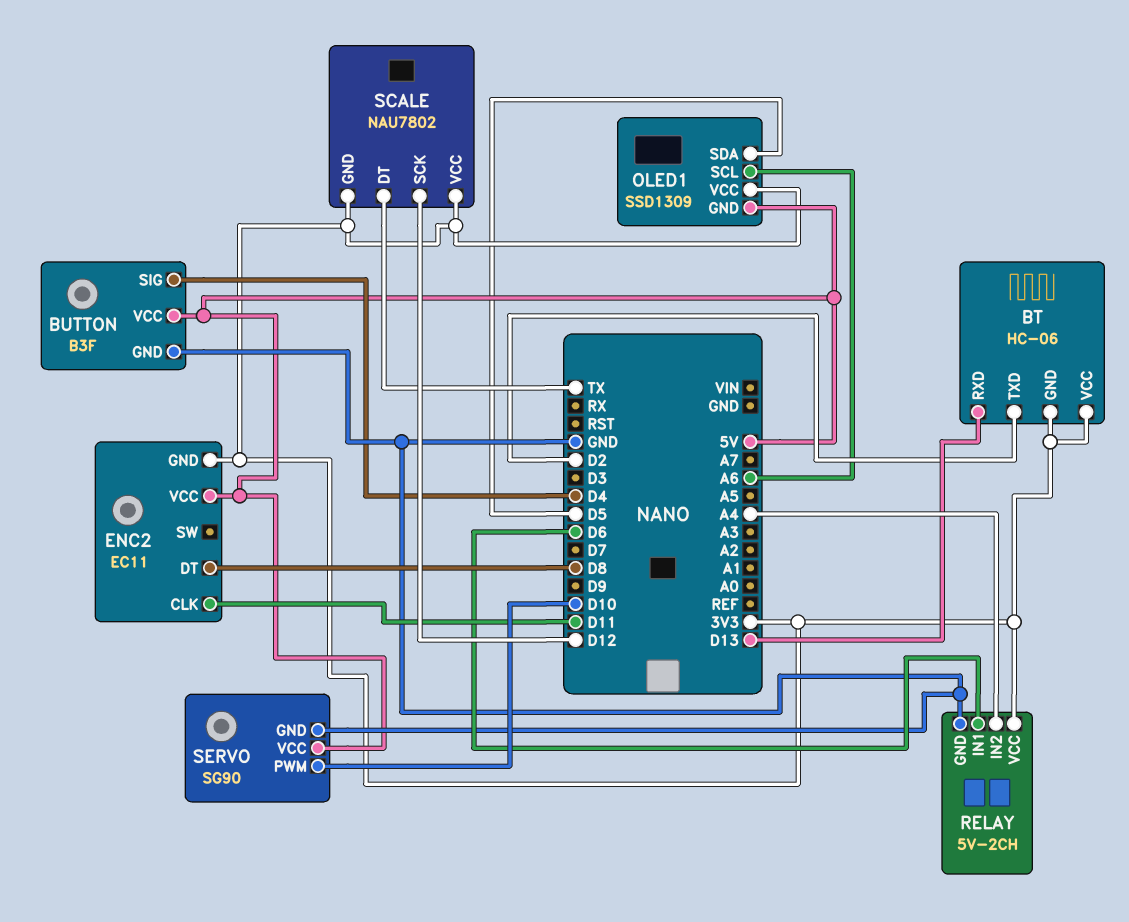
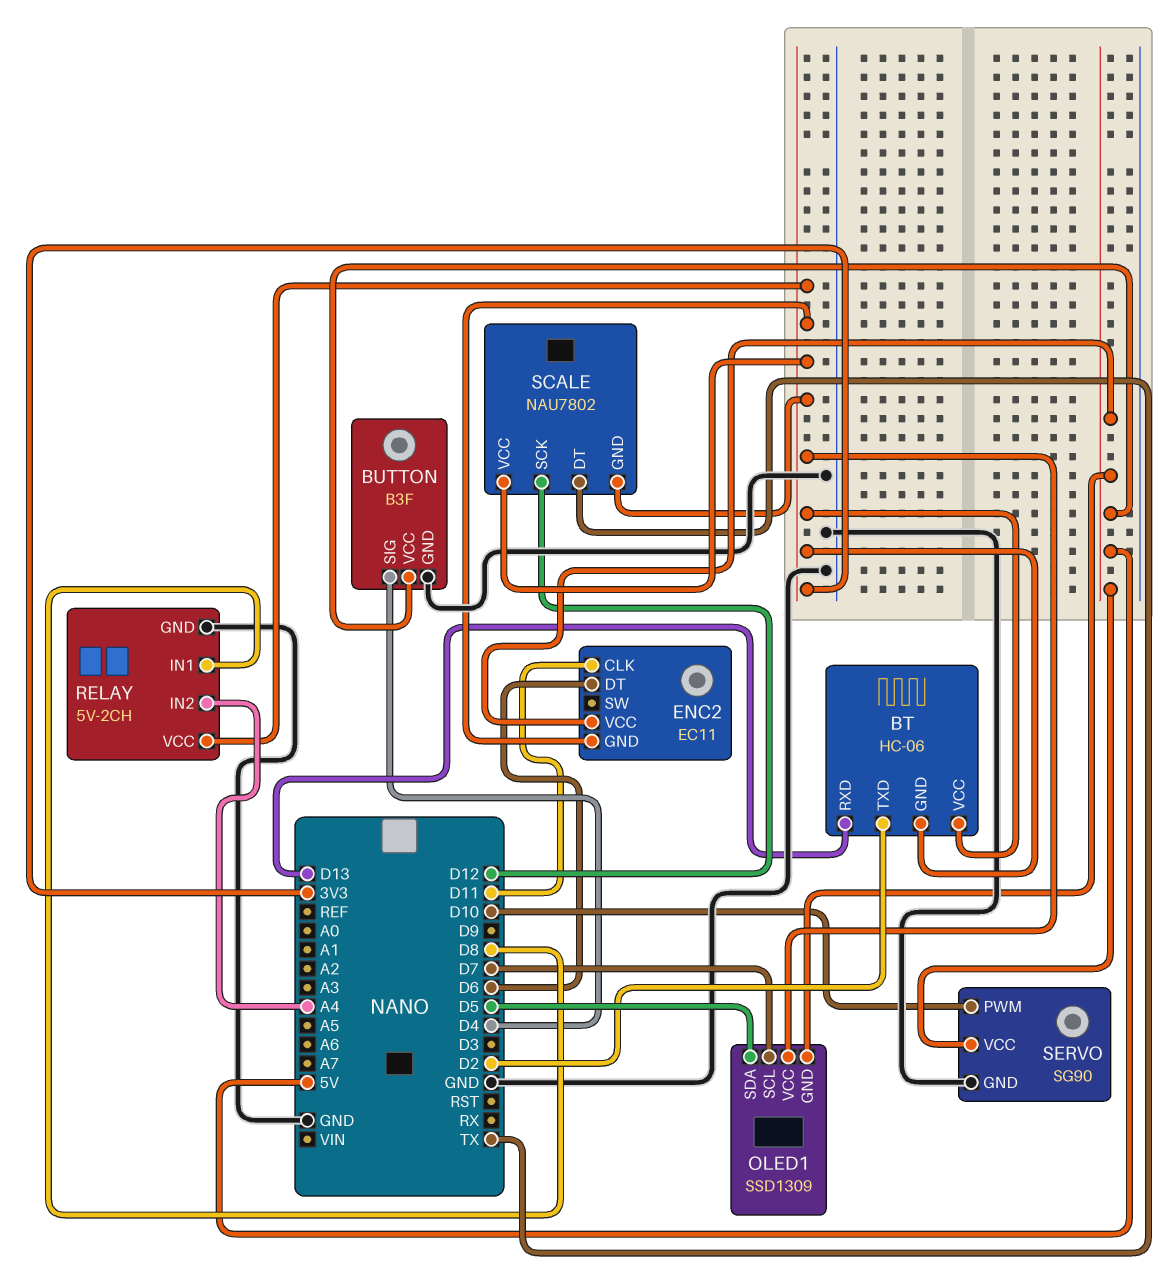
ENC2 pin DT: D8 -> D6
OLED1 pin SCL: A6 -> D7
RELAY pin IN1: D6 -> D8

